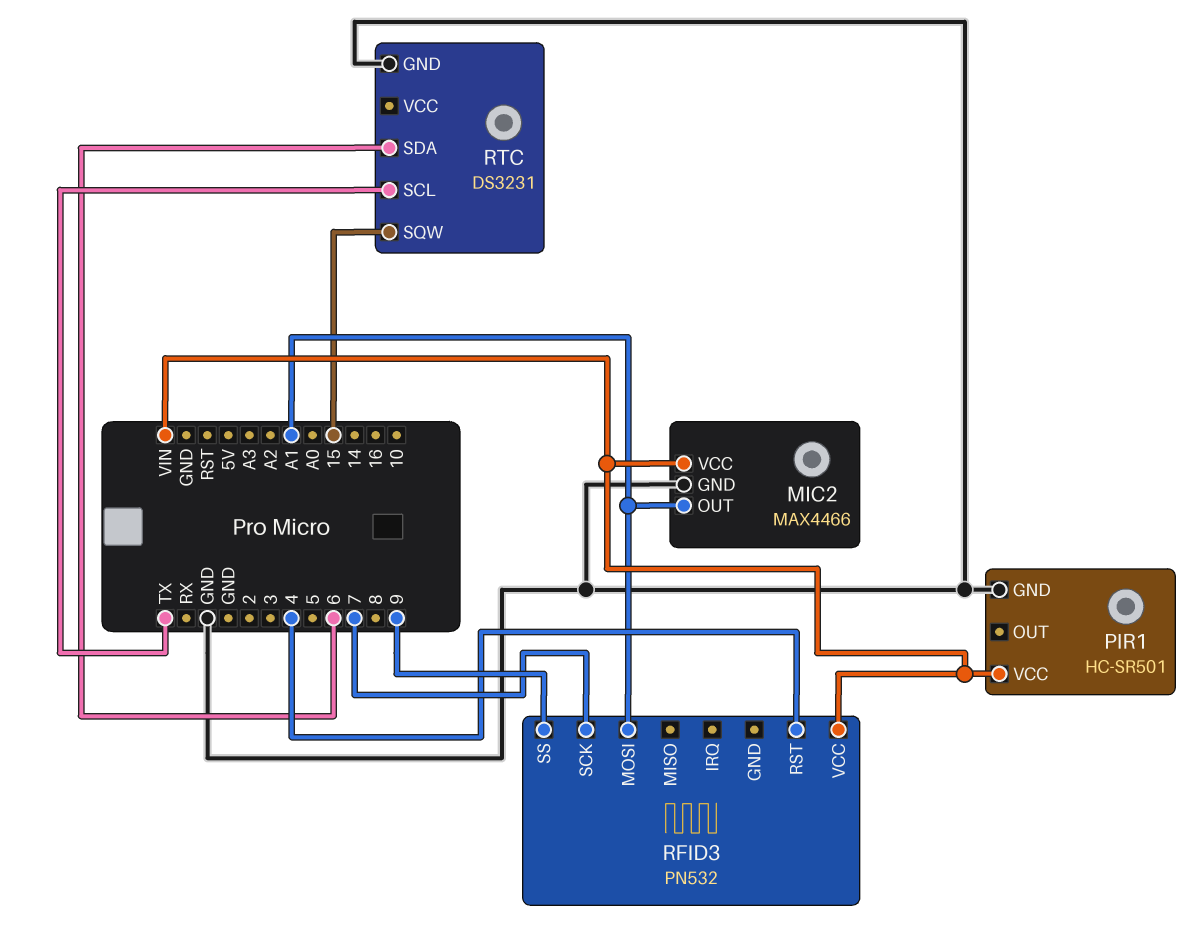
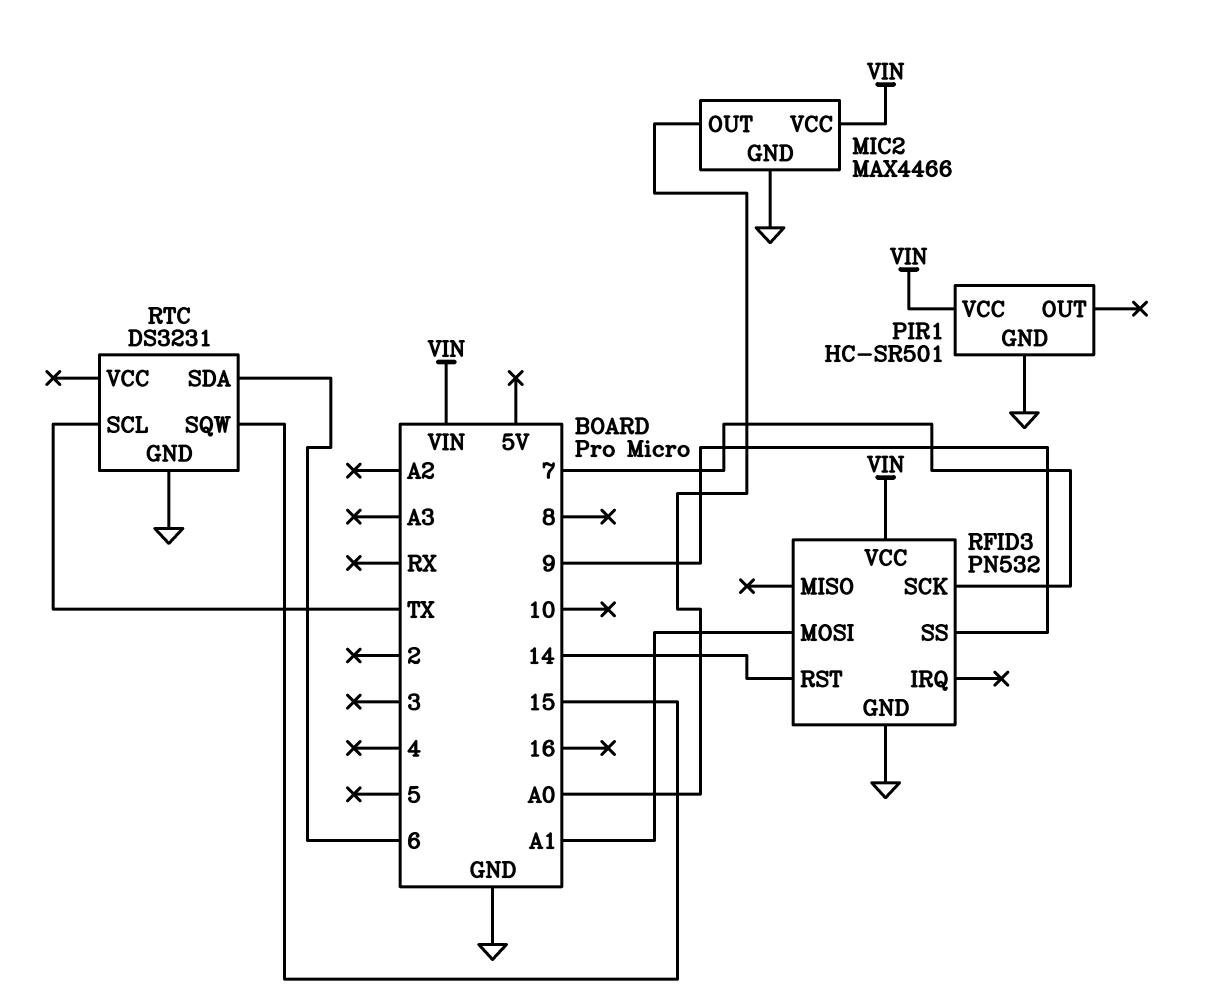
MIC2 pin OUT: A1 -> A0
RFID3 pin GND: none -> GND
RFID3 pin RST: 4 -> 14

